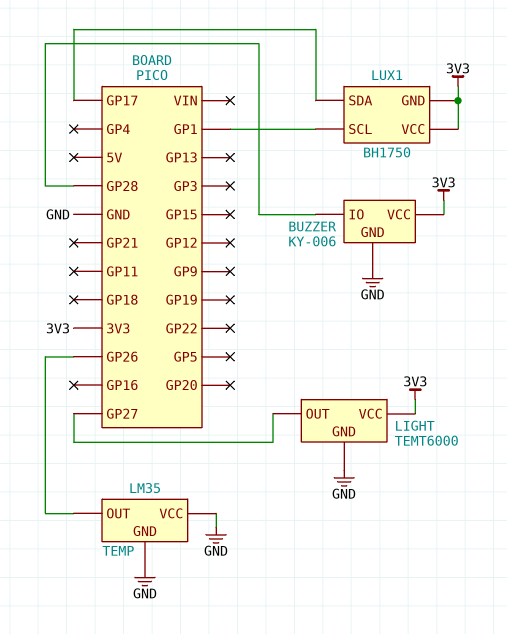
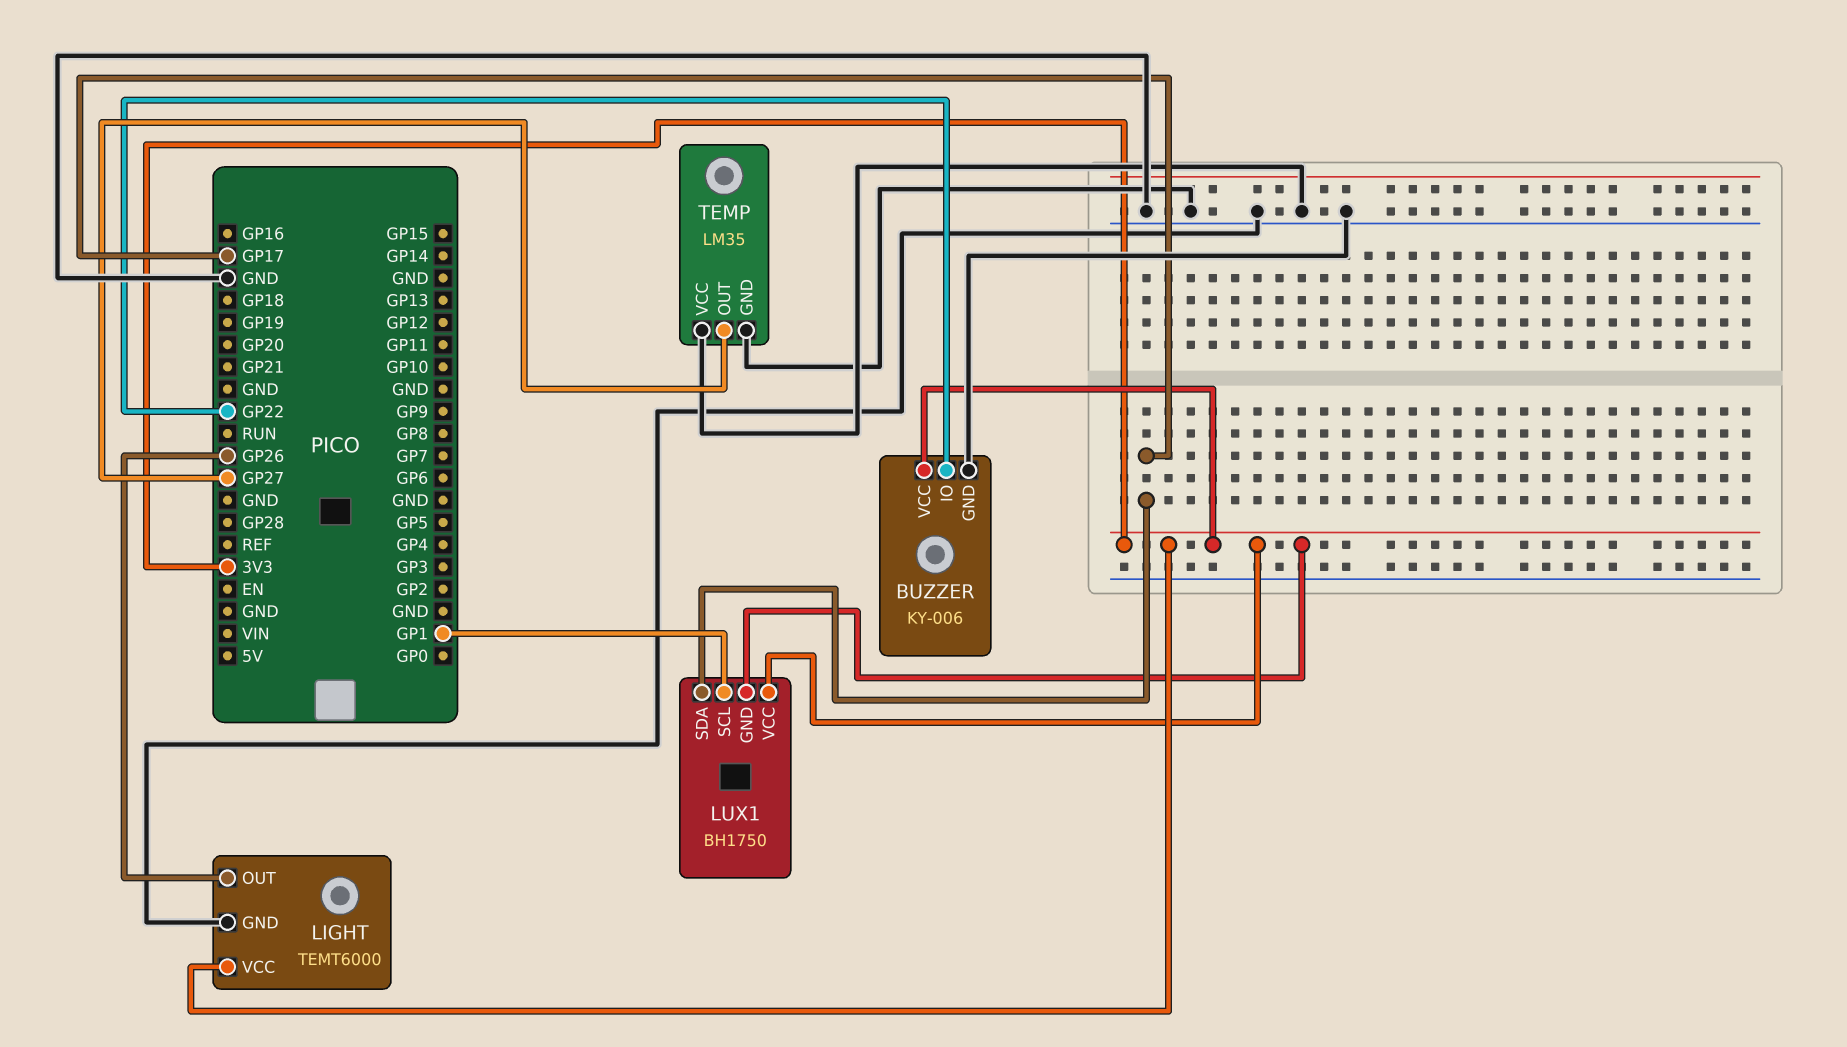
BUZZER pin IO: GP28 -> GP22
LIGHT pin OUT: GP27 -> GP26
TEMP pin OUT: GP26 -> GP27

